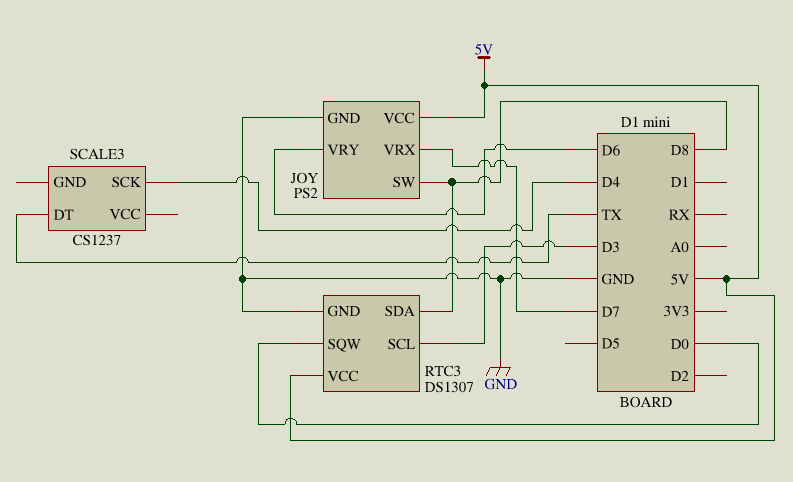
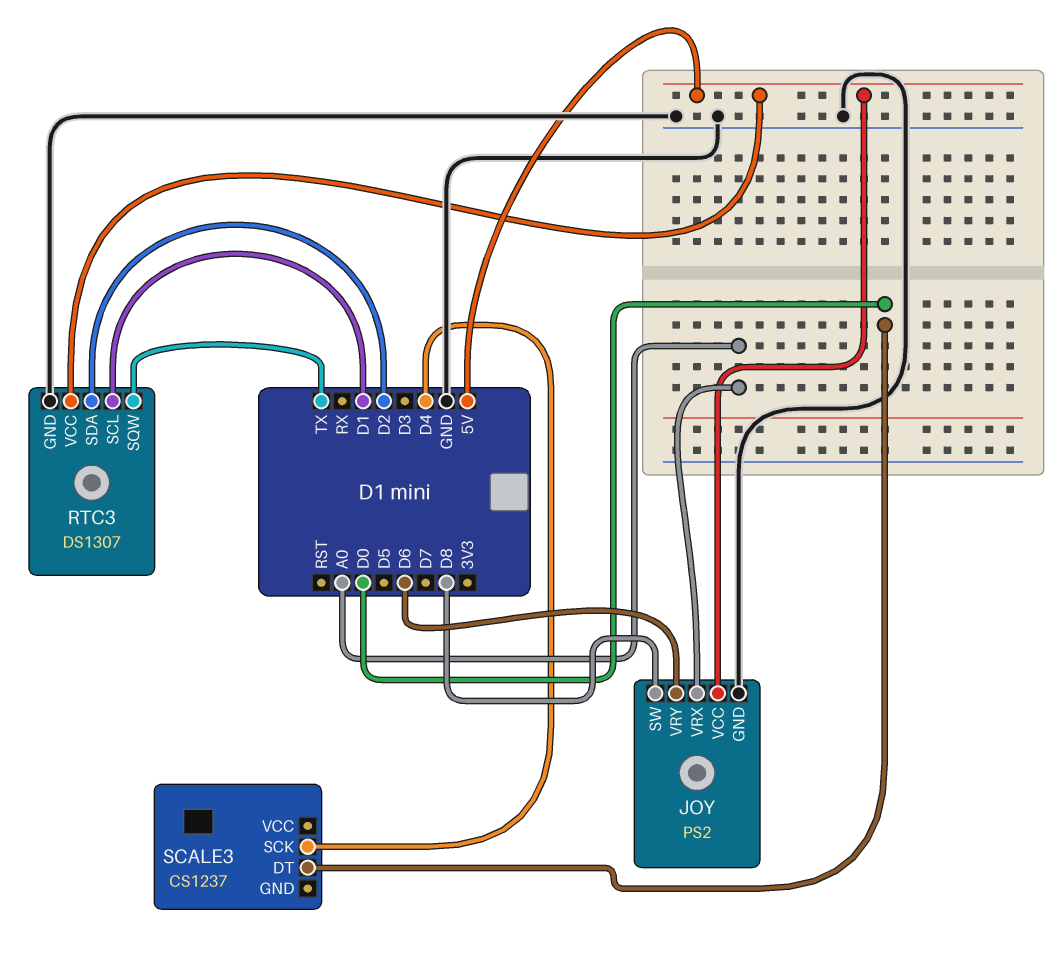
JOY pin VRX: D7 -> A0
RTC3 pin SCL: D3 -> D1
RTC3 pin SDA: D8 -> D2
RTC3 pin SQW: D0 -> TX
SCALE3 pin DT: TX -> D0

